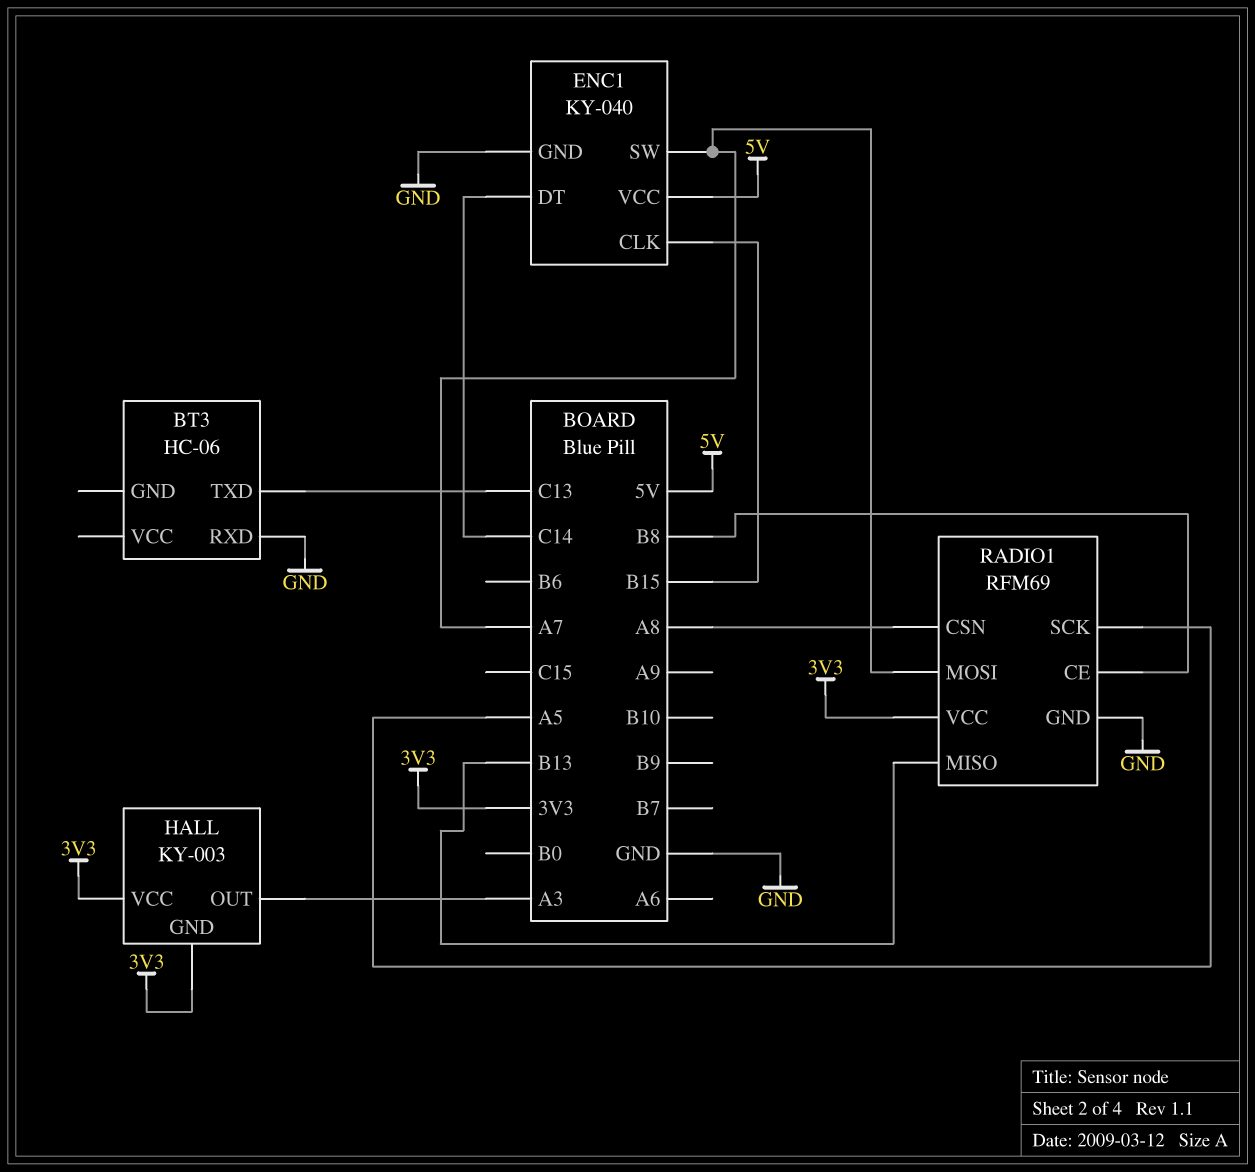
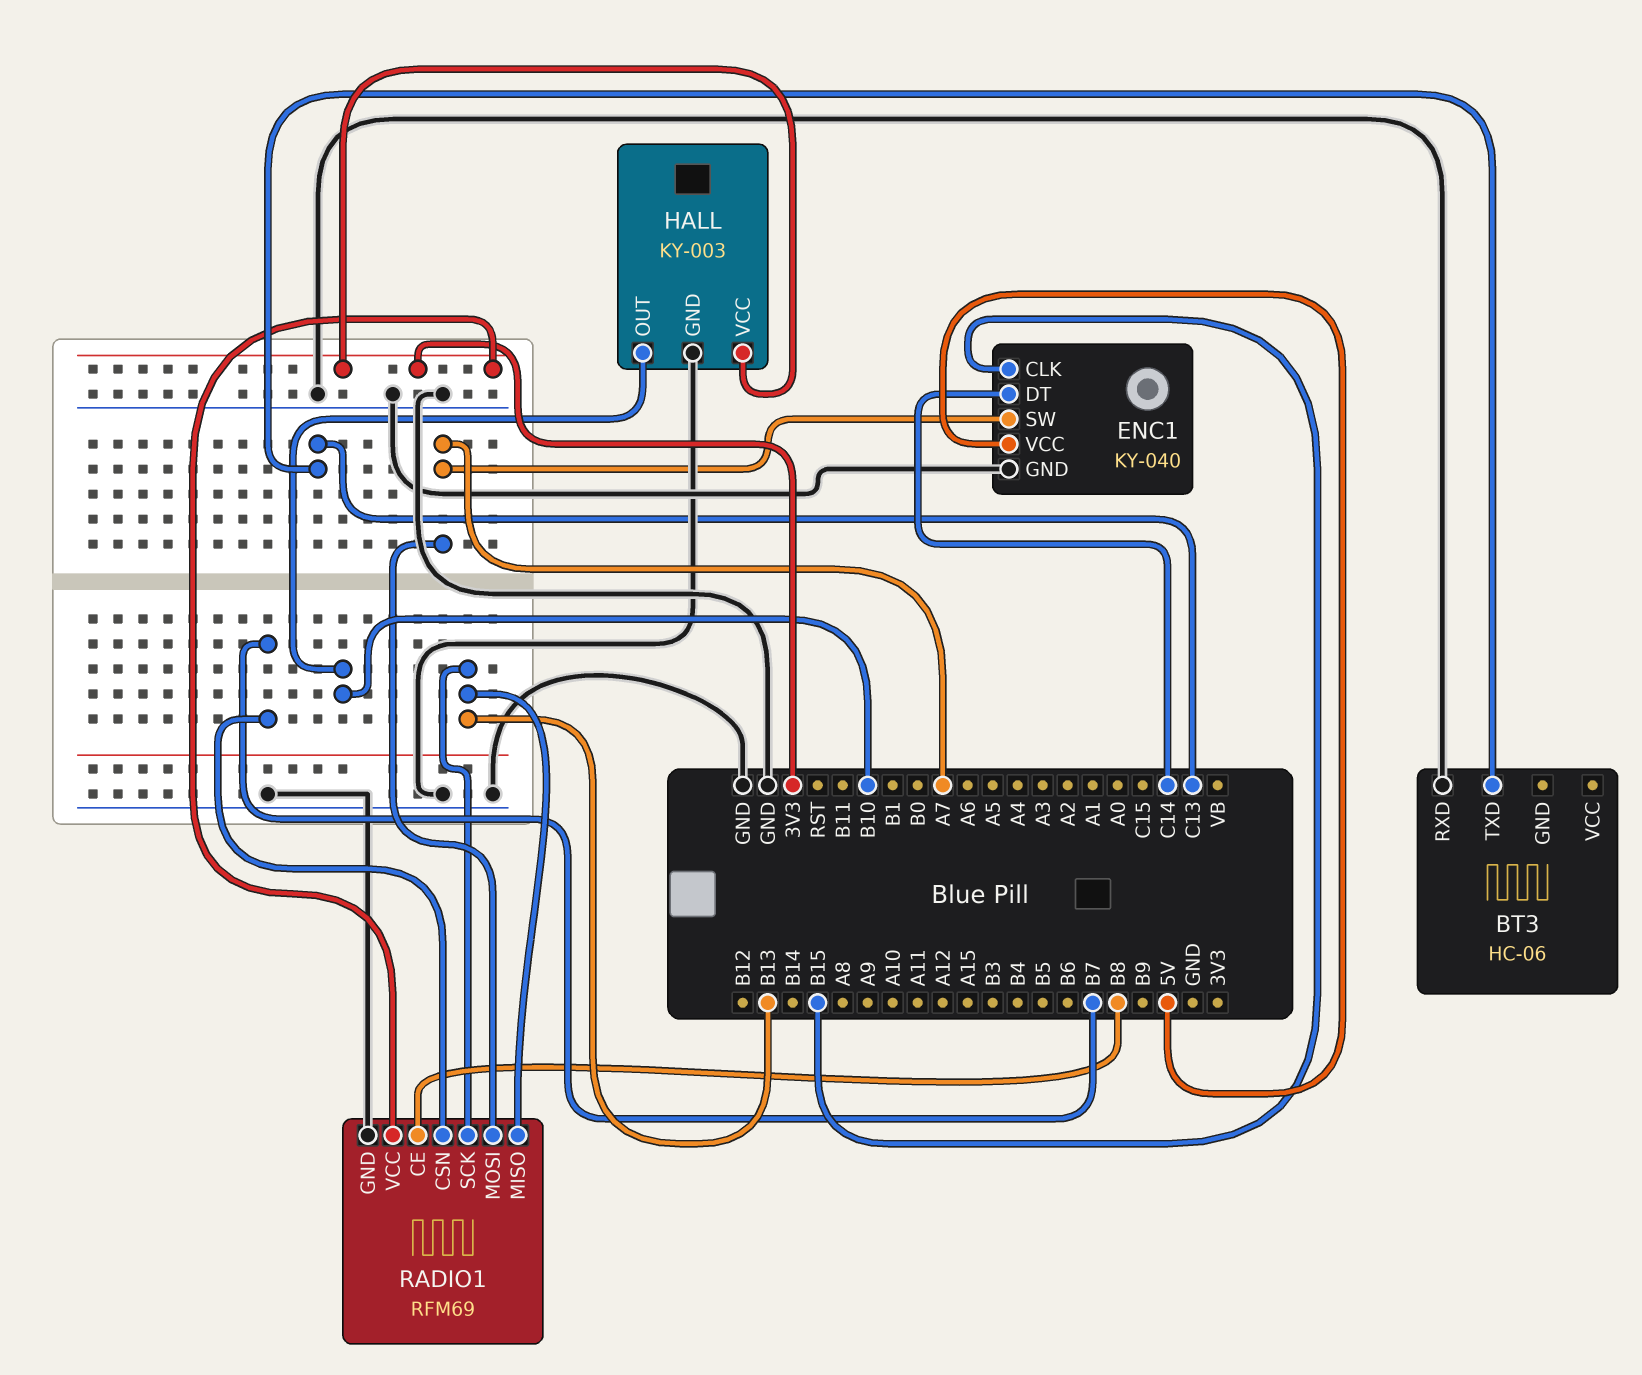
HALL pin GND: 3V3 -> GND
HALL pin OUT: A3 -> B10
RADIO1 pin CSN: A8 -> B7
RADIO1 pin SCK: A5 -> B13

